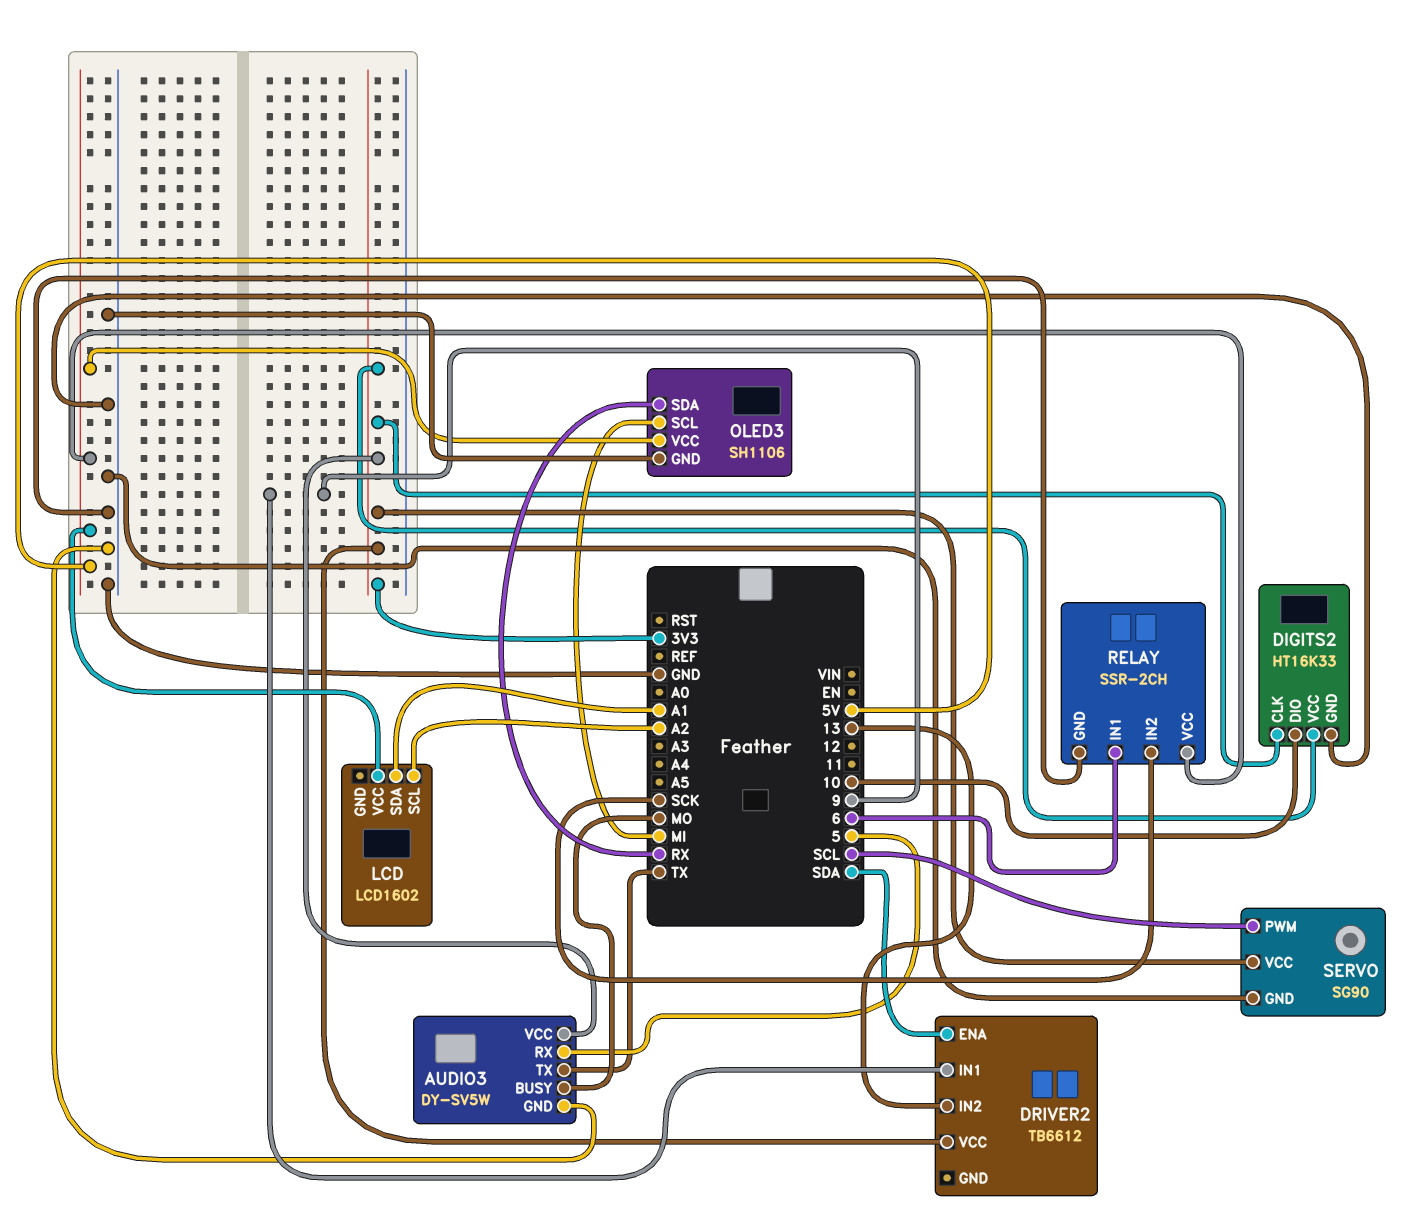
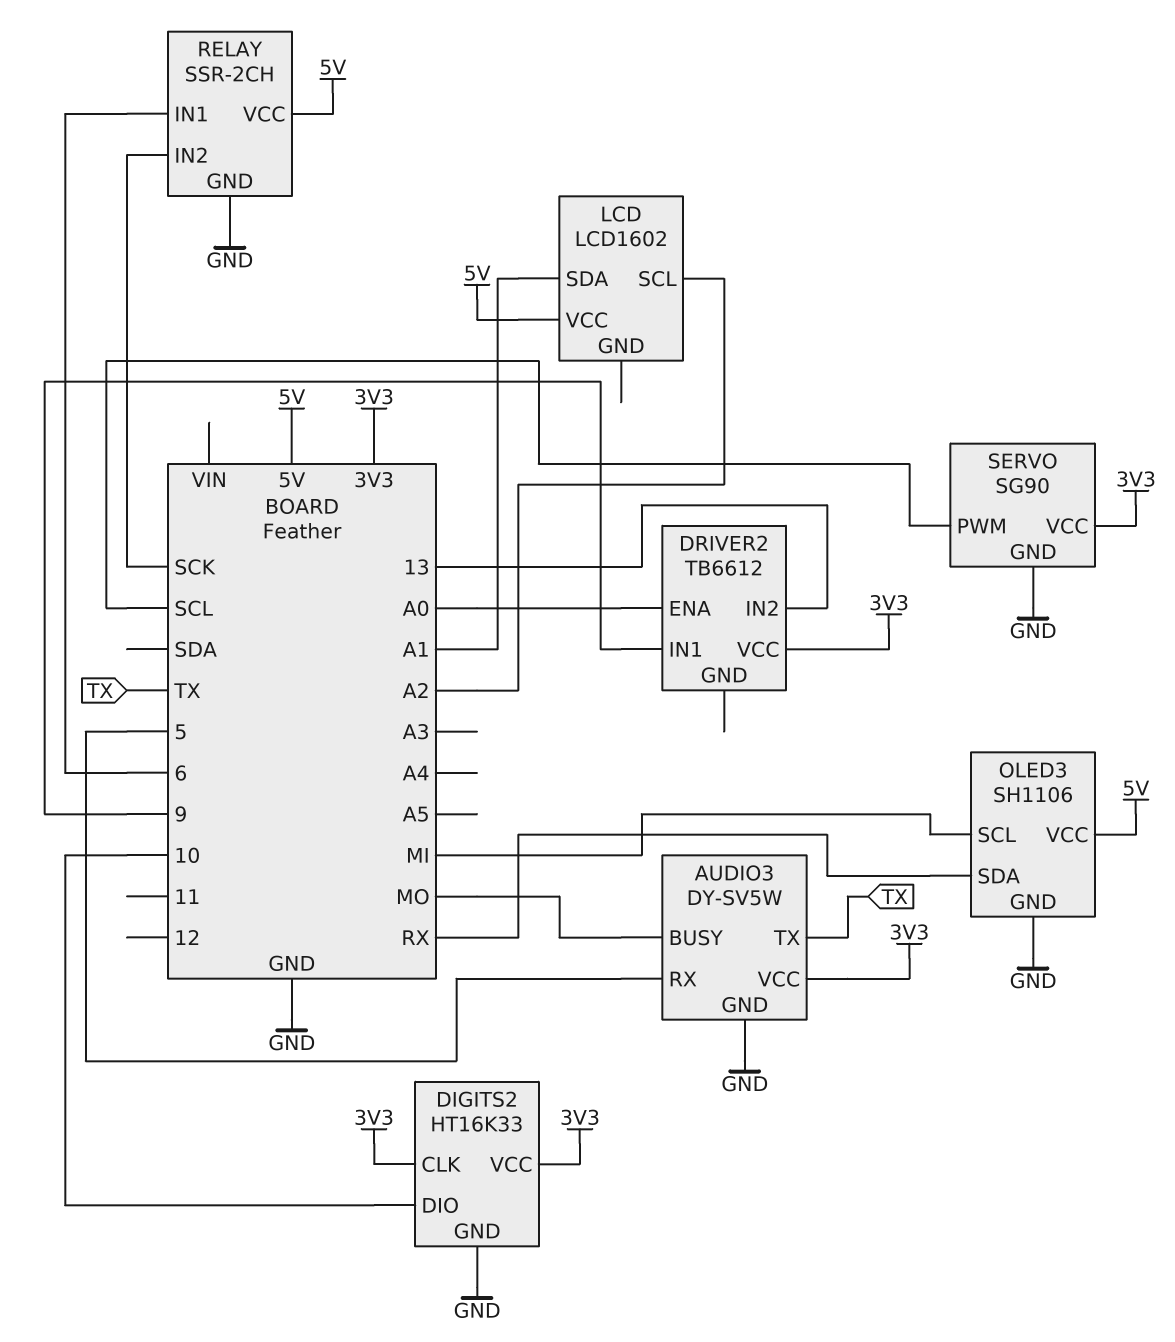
DRIVER2 pin ENA: SDA -> A0

